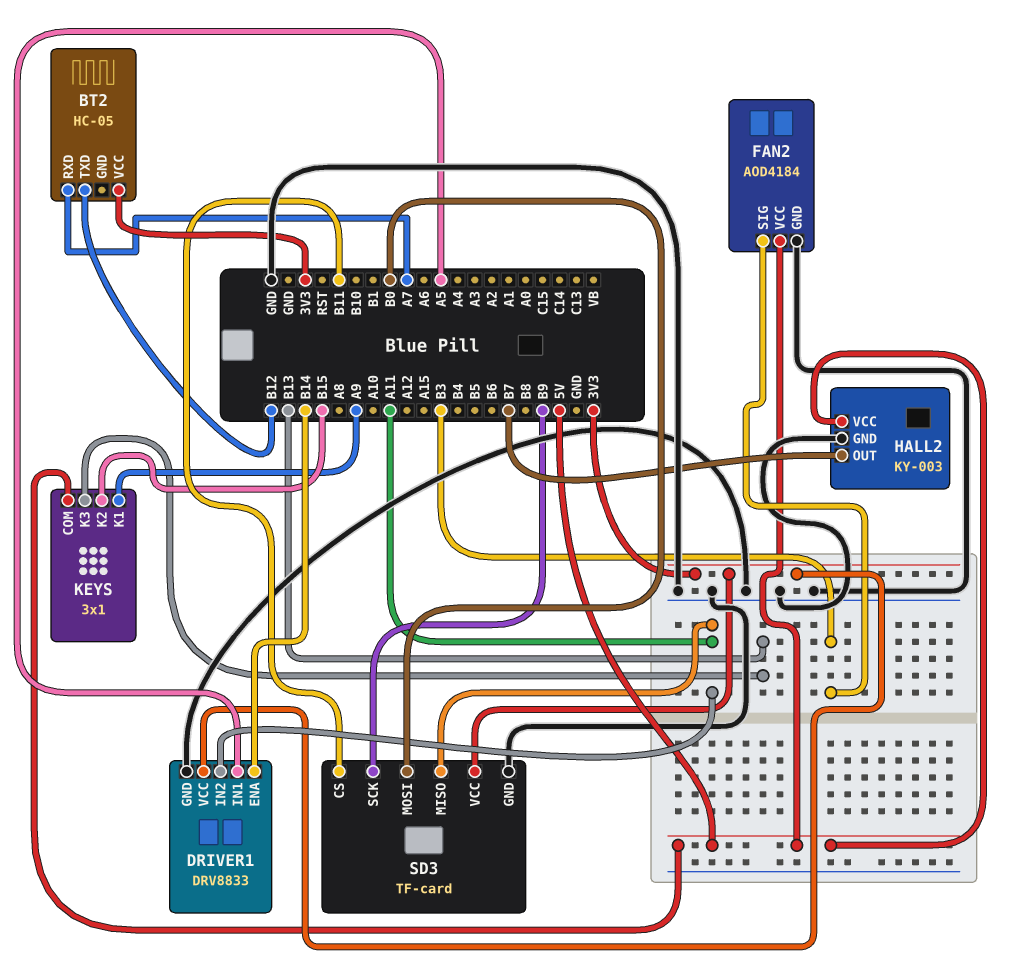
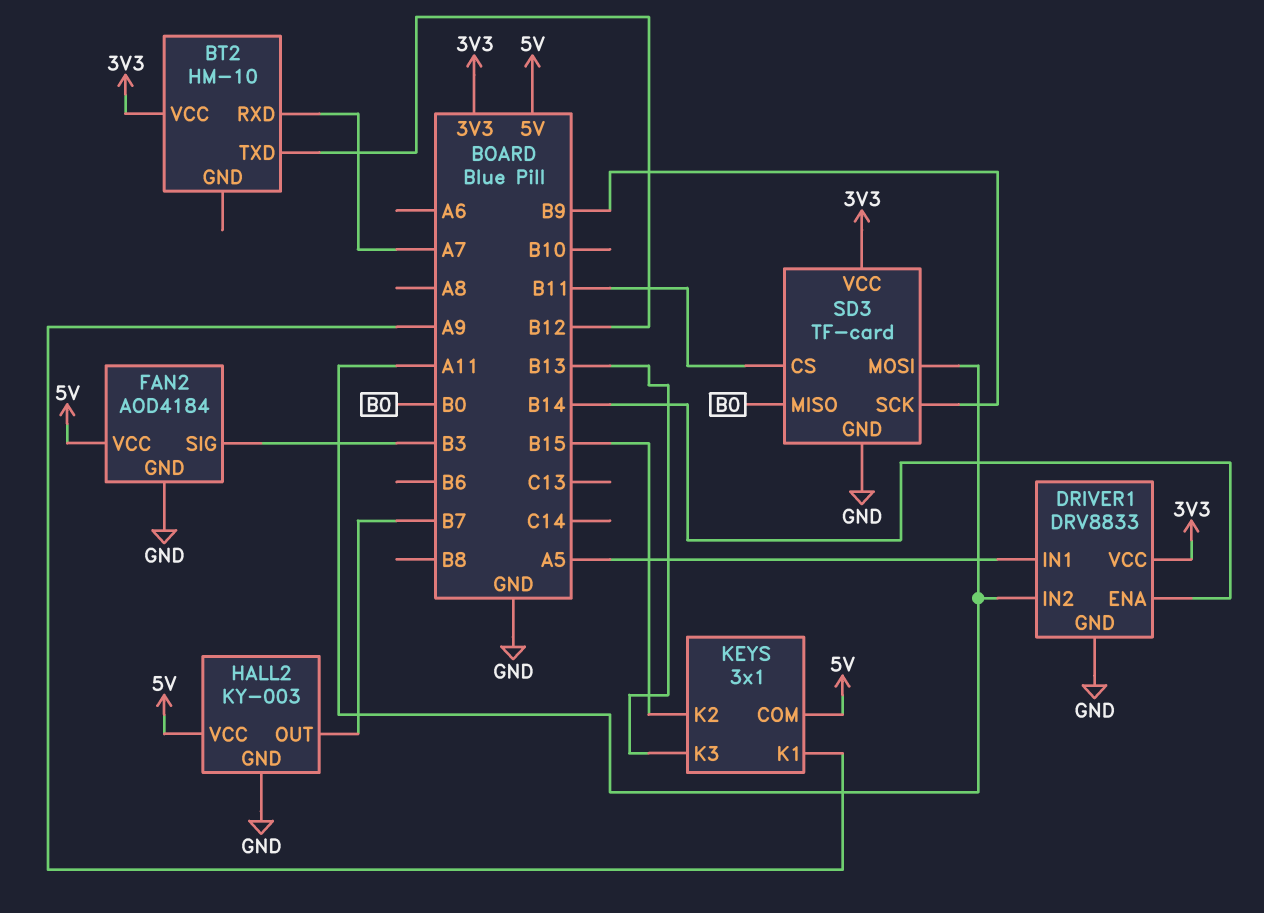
BT2: HC-05 -> HM-10
SD3 pin MISO: A11 -> B0
SD3 pin MOSI: B0 -> A11

